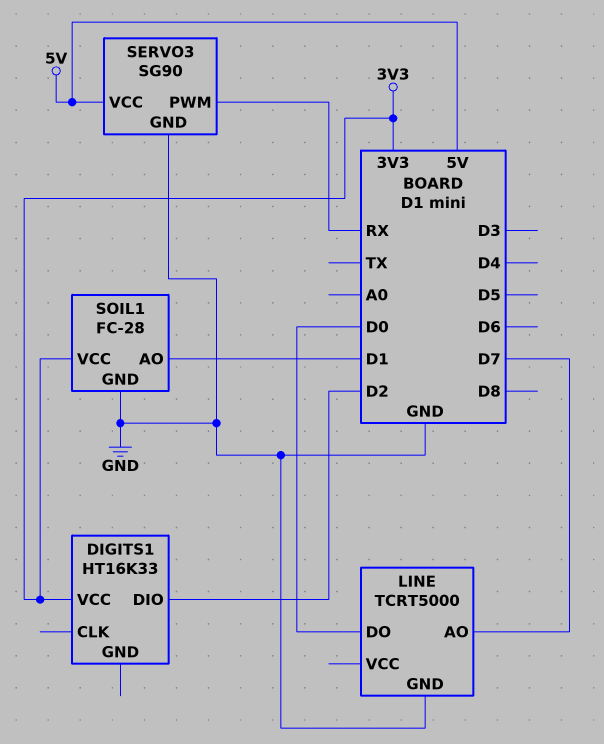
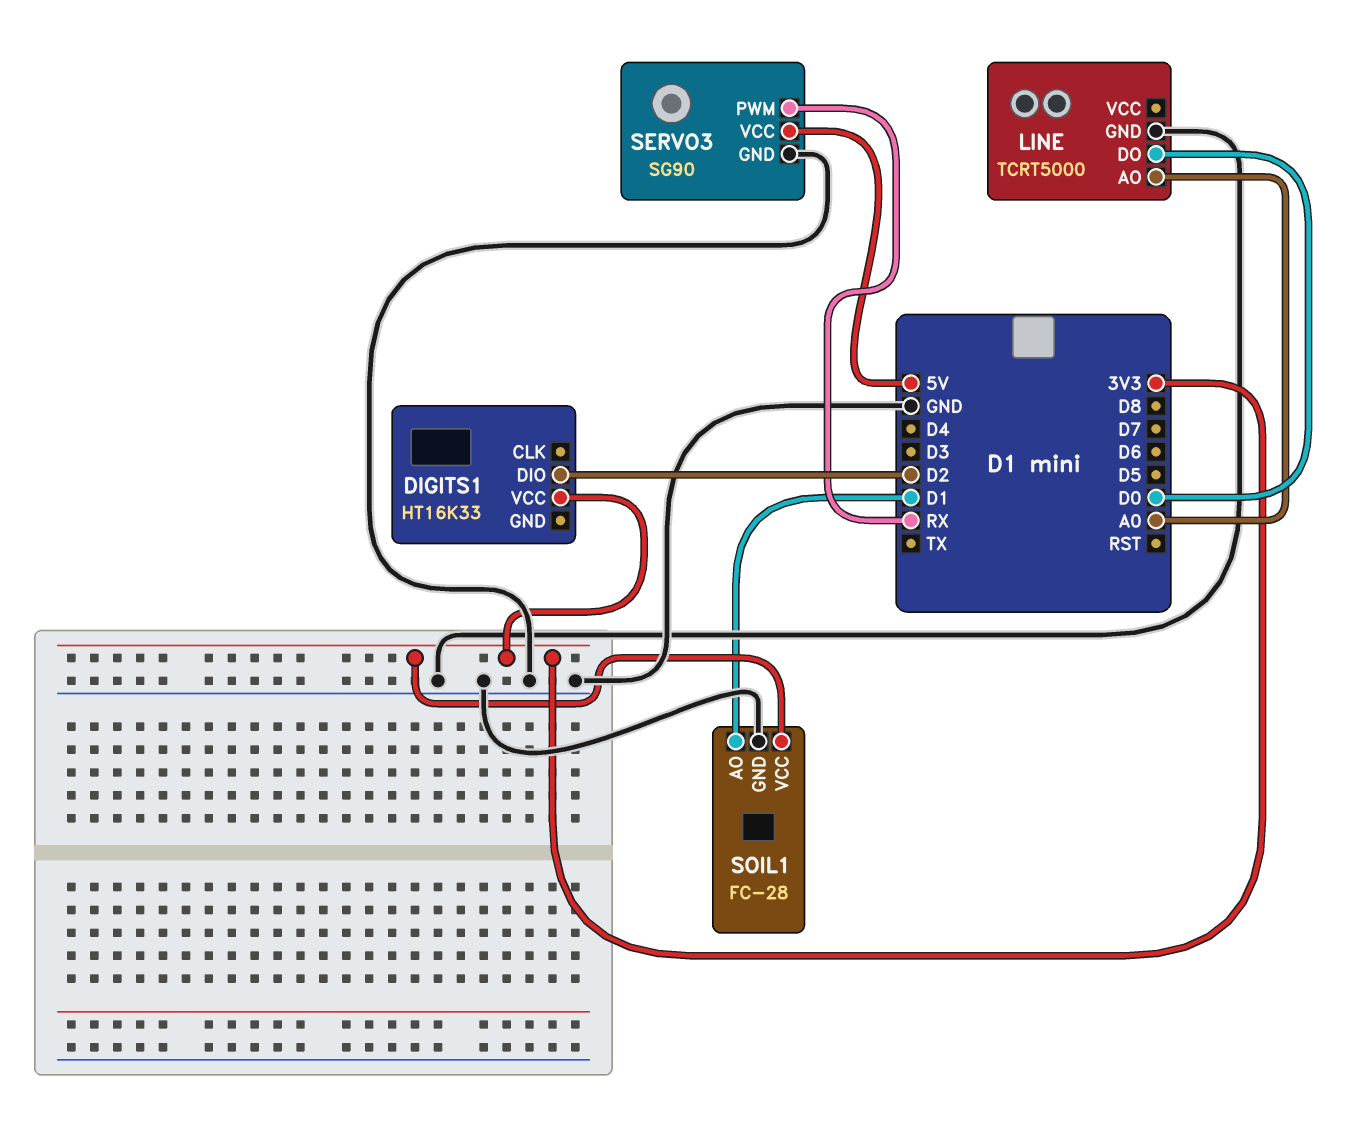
LINE pin AO: D7 -> A0

